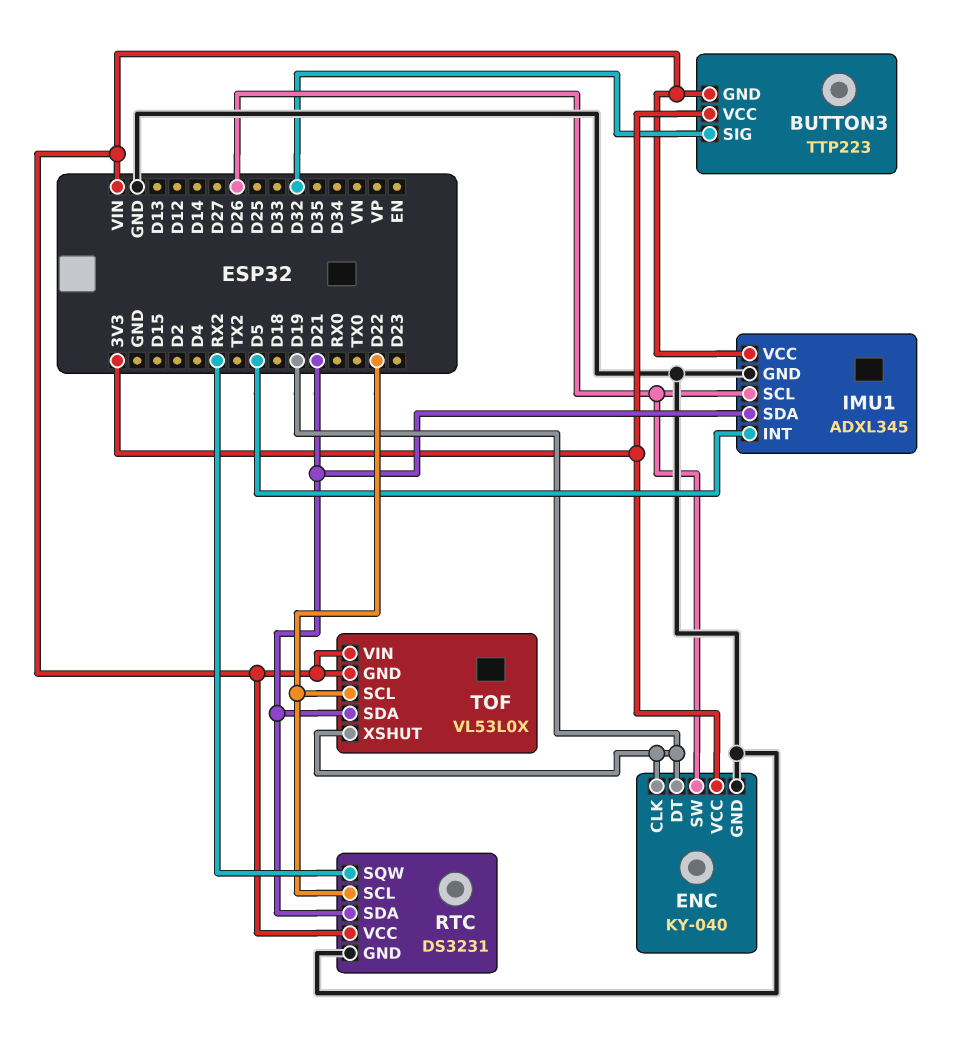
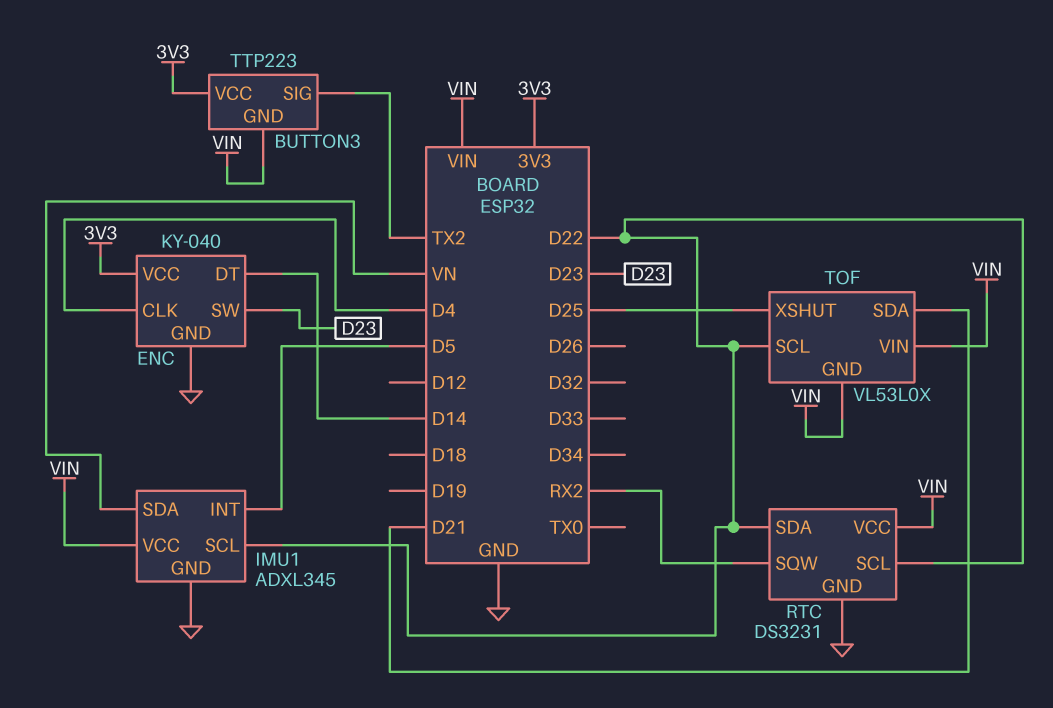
BUTTON3 pin SIG: D32 -> TX2
ENC pin CLK: D19 -> D4
ENC pin DT: D19 -> D14
ENC pin SW: D26 -> D23
IMU1 pin SCL: D26 -> D22
IMU1 pin SDA: D21 -> VN
RTC pin SDA: D21 -> D22
TOF pin XSHUT: D19 -> D25

